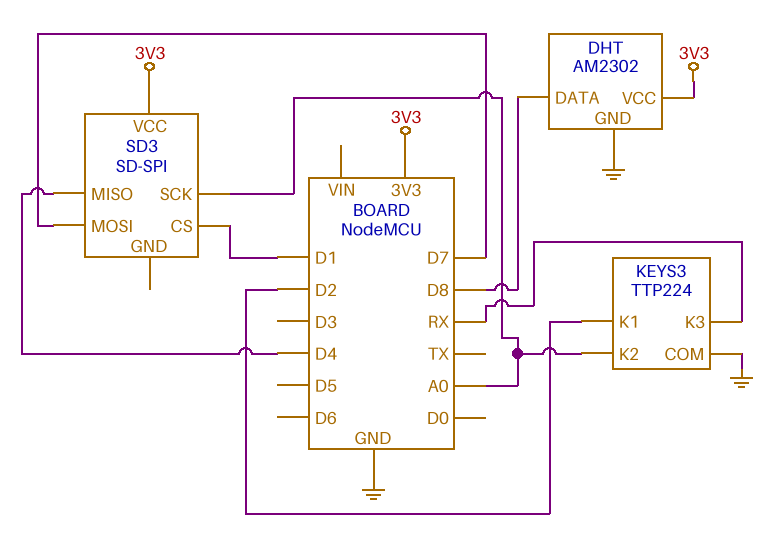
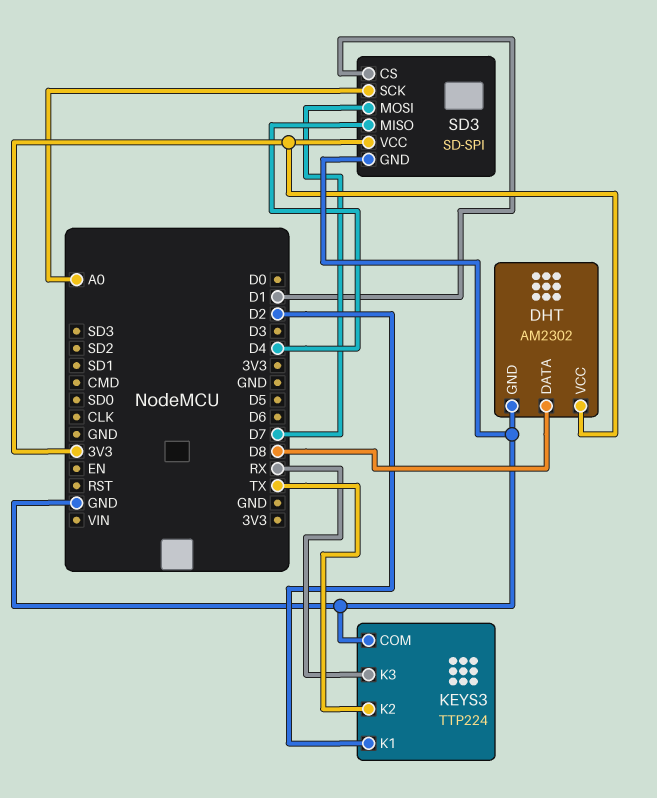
KEYS3 pin K2: A0 -> TX
SD3 pin GND: none -> GND

